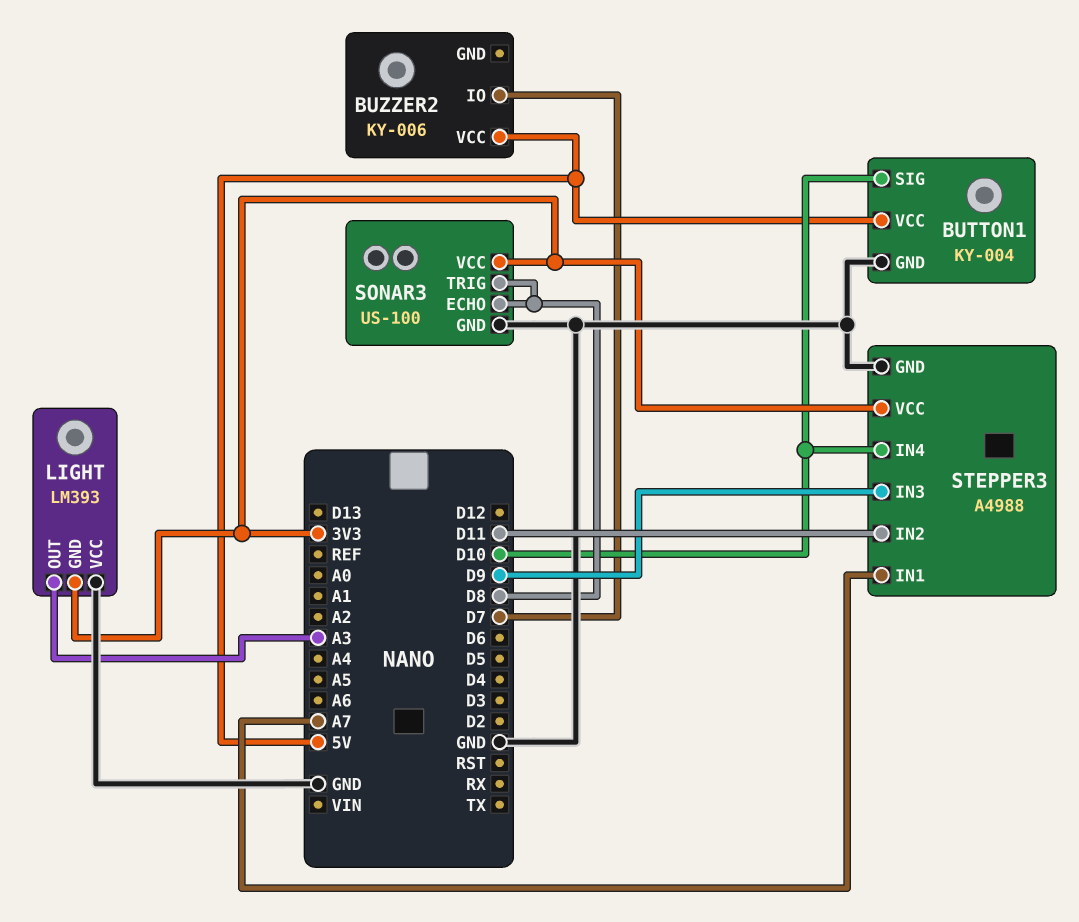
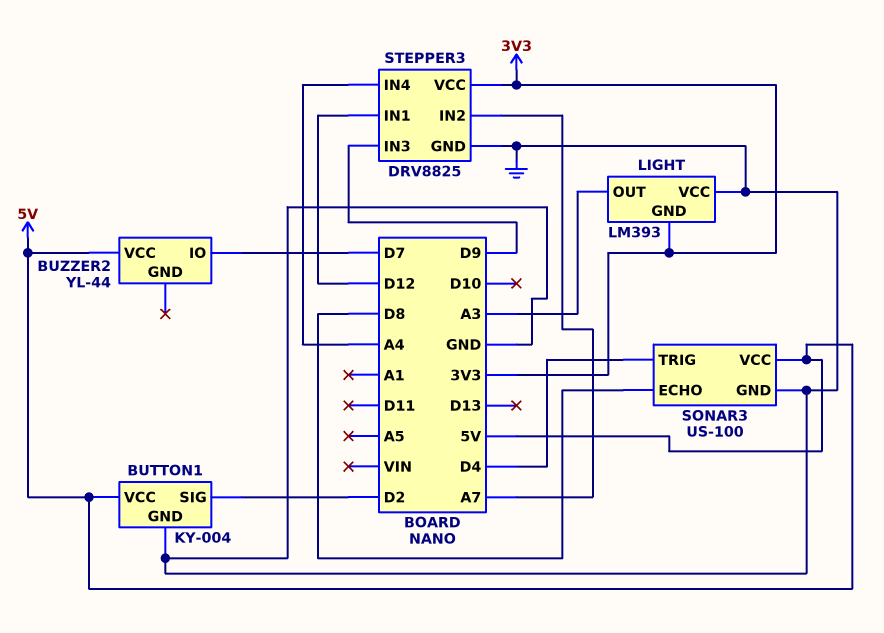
BUTTON1 pin SIG: D10 -> D2
BUZZER2: KY-006 -> YL-44
SONAR3 pin TRIG: D8 -> D4
SONAR3 pin VCC: 3V3 -> 5V
STEPPER3: A4988 -> DRV8825
STEPPER3 pin IN1: A7 -> D12
STEPPER3 pin IN2: D11 -> A7
STEPPER3 pin IN4: D10 -> A4

